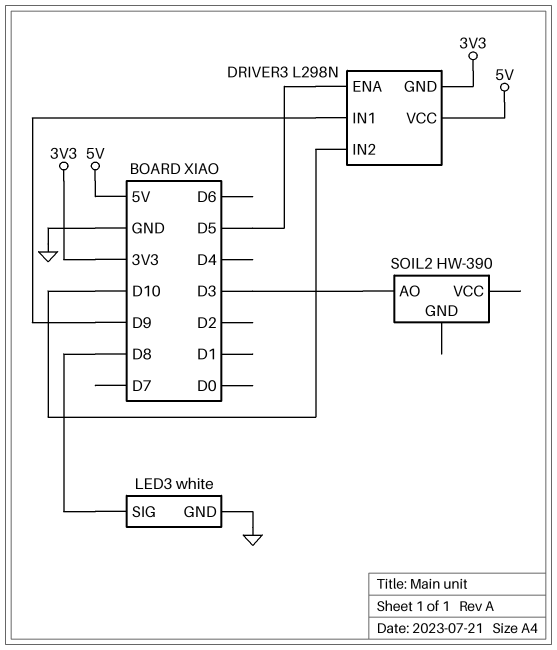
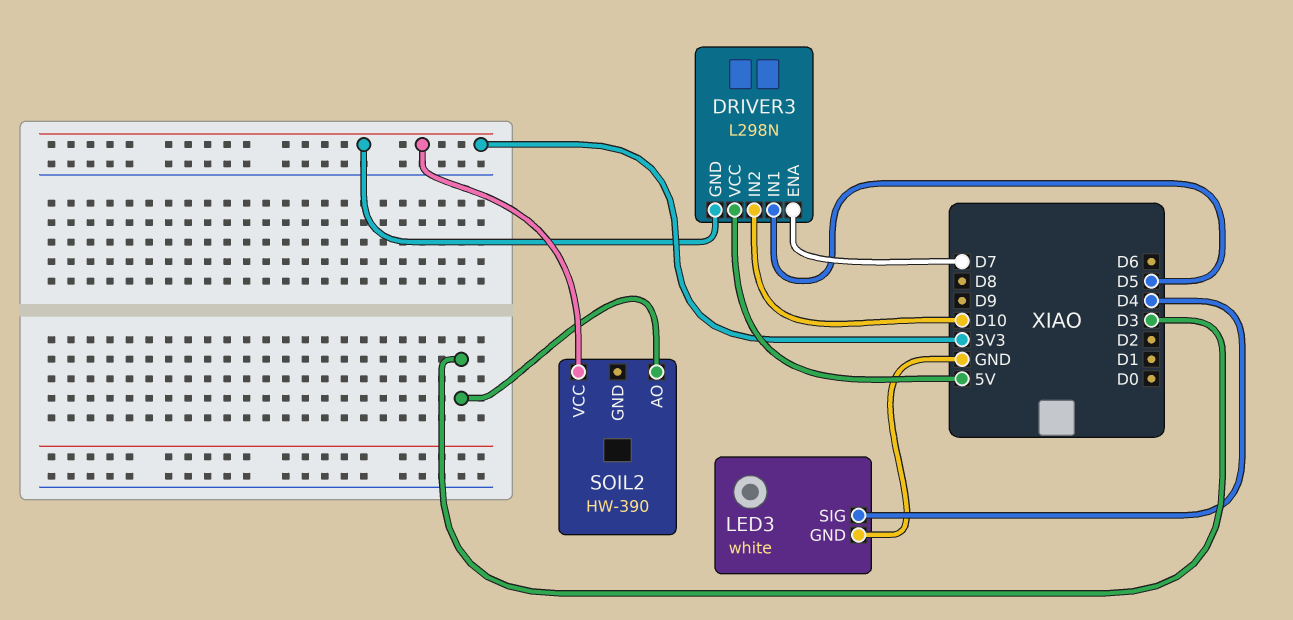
DRIVER3 pin ENA: D5 -> D7
DRIVER3 pin IN1: D9 -> D5
LED3 pin SIG: D8 -> D4
SOIL2 pin VCC: none -> 3V3

